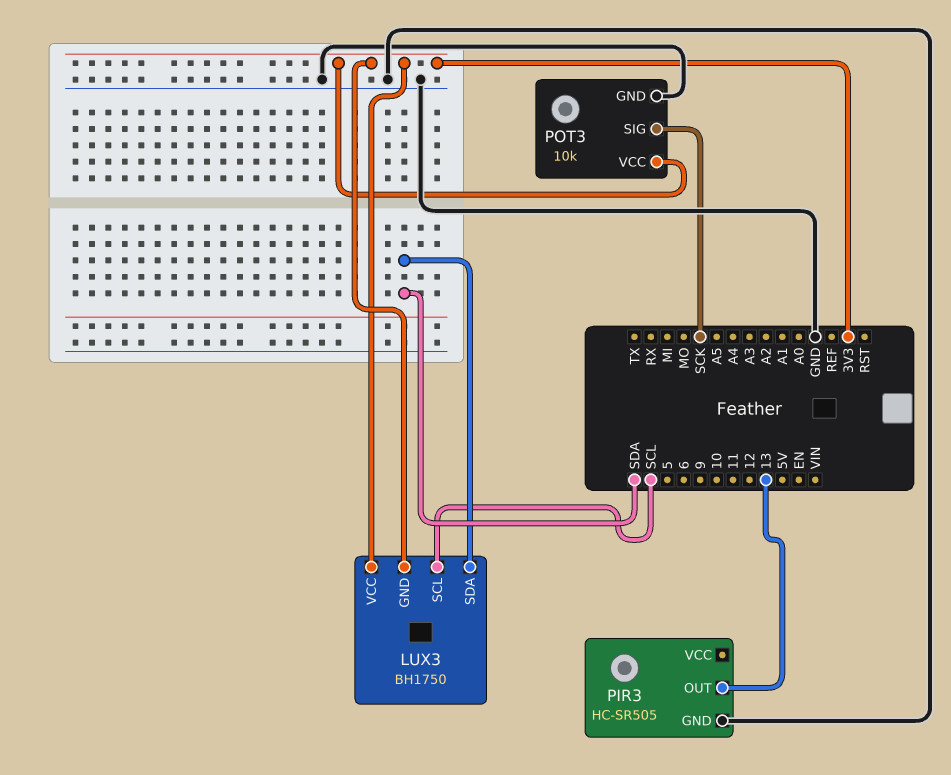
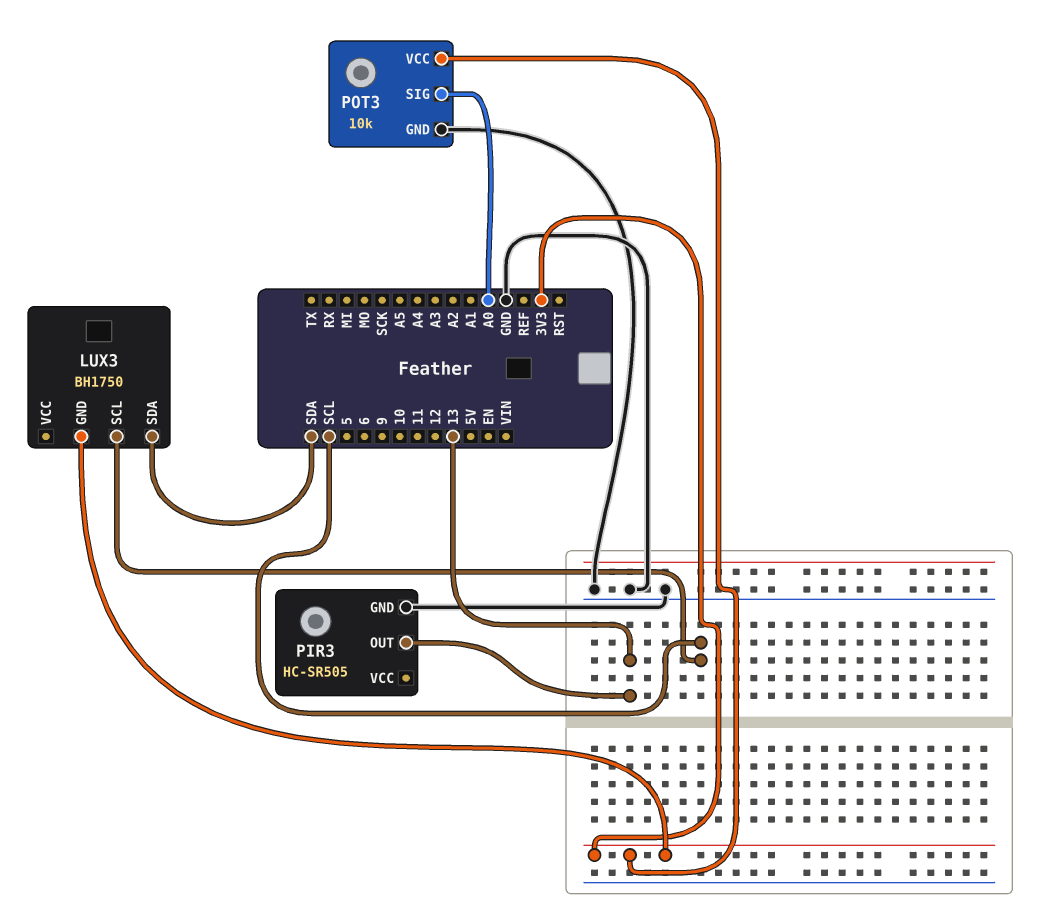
LUX3 pin VCC: 3V3 -> none
POT3 pin SIG: SCK -> A0

